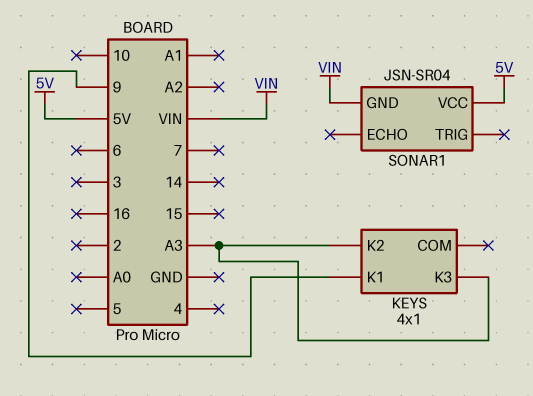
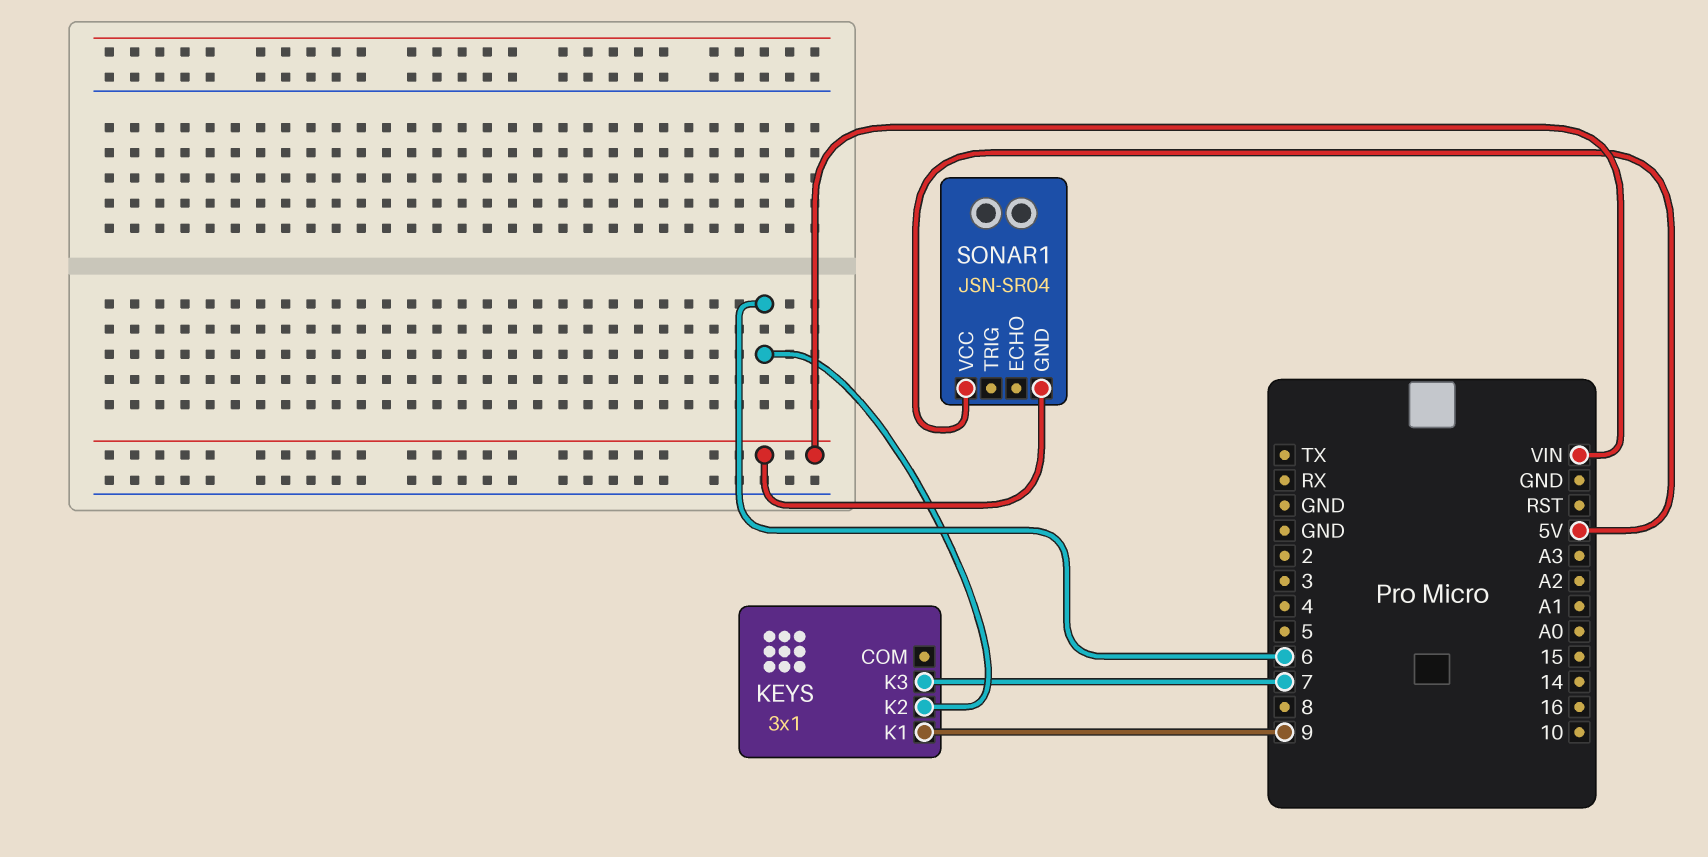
KEYS: 4x1 -> 3x1
KEYS pin K2: A3 -> 6
KEYS pin K3: A3 -> 7

